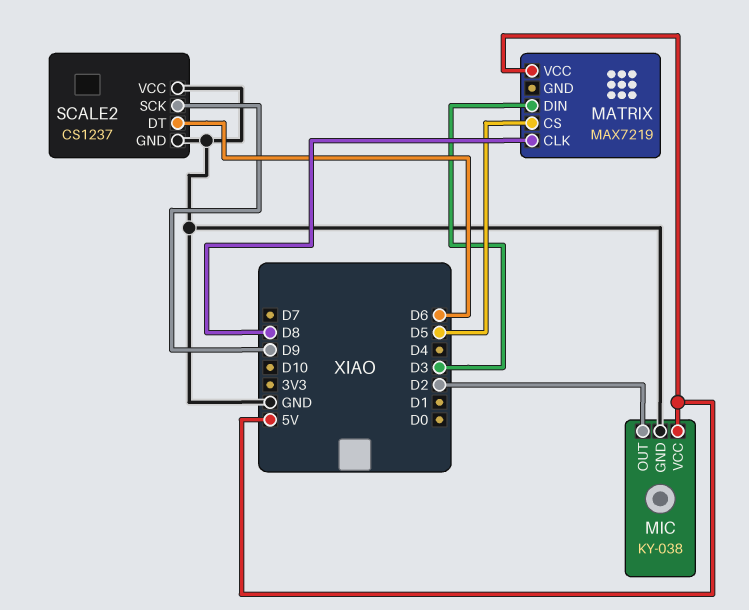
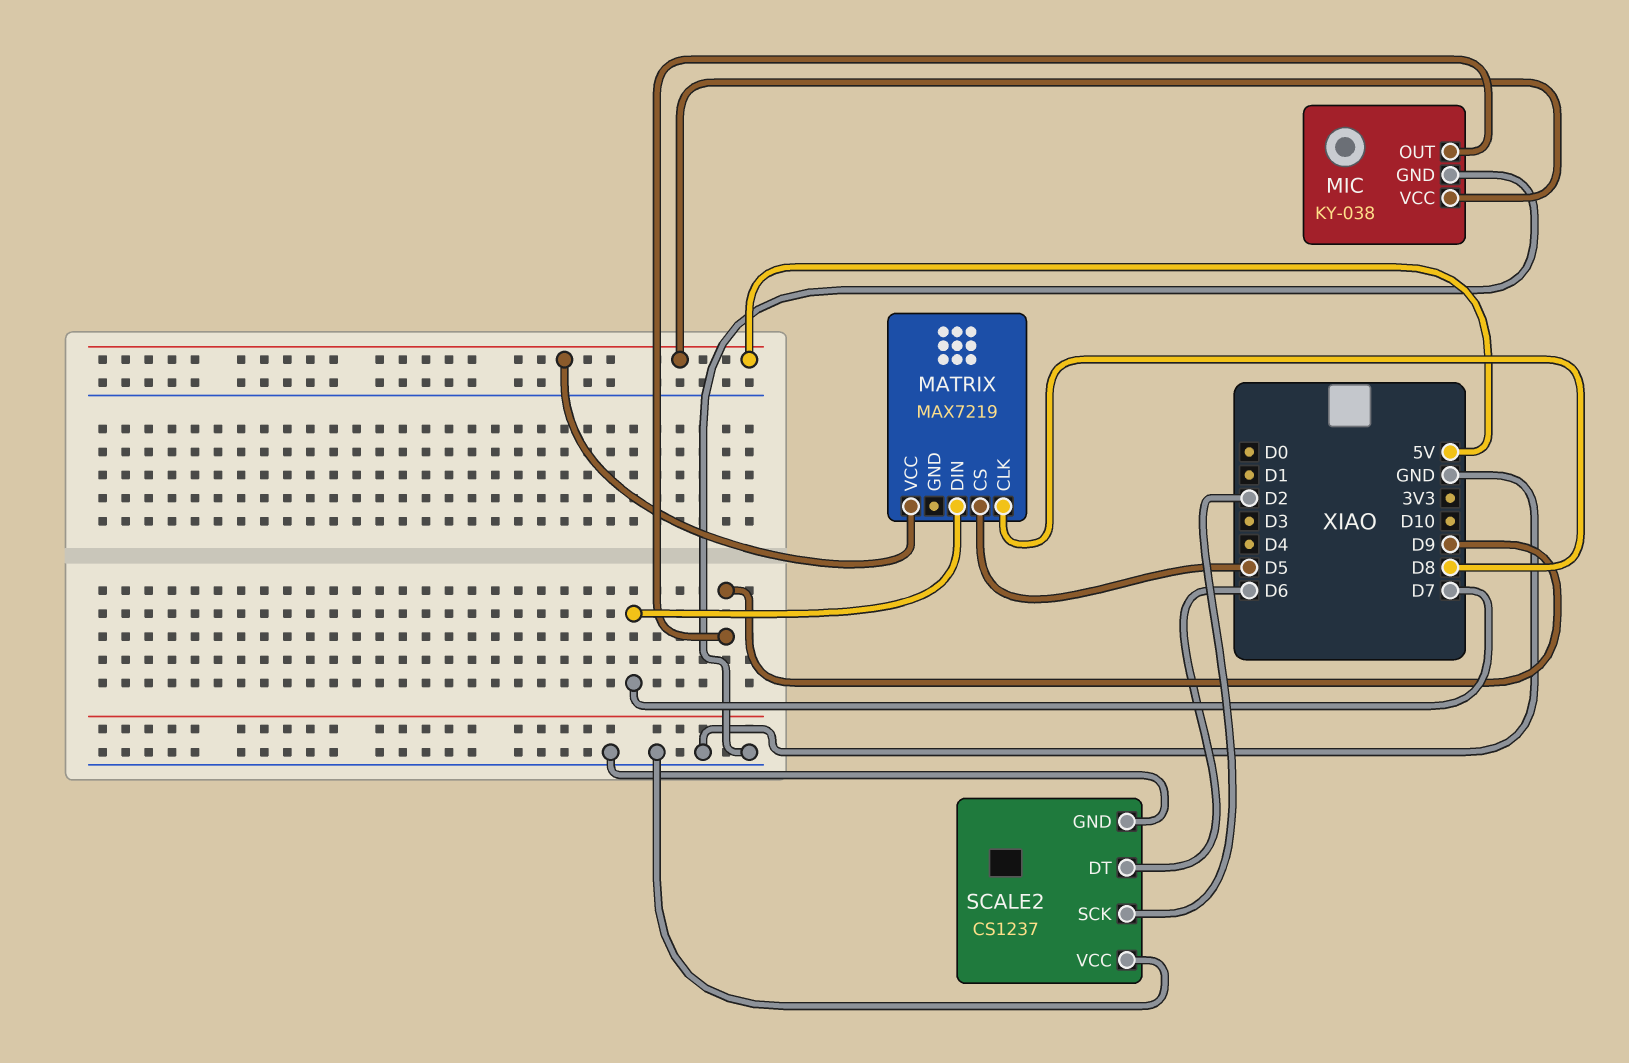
MATRIX pin DIN: D3 -> D7
MIC pin OUT: D2 -> D9
SCALE2 pin SCK: D9 -> D2

